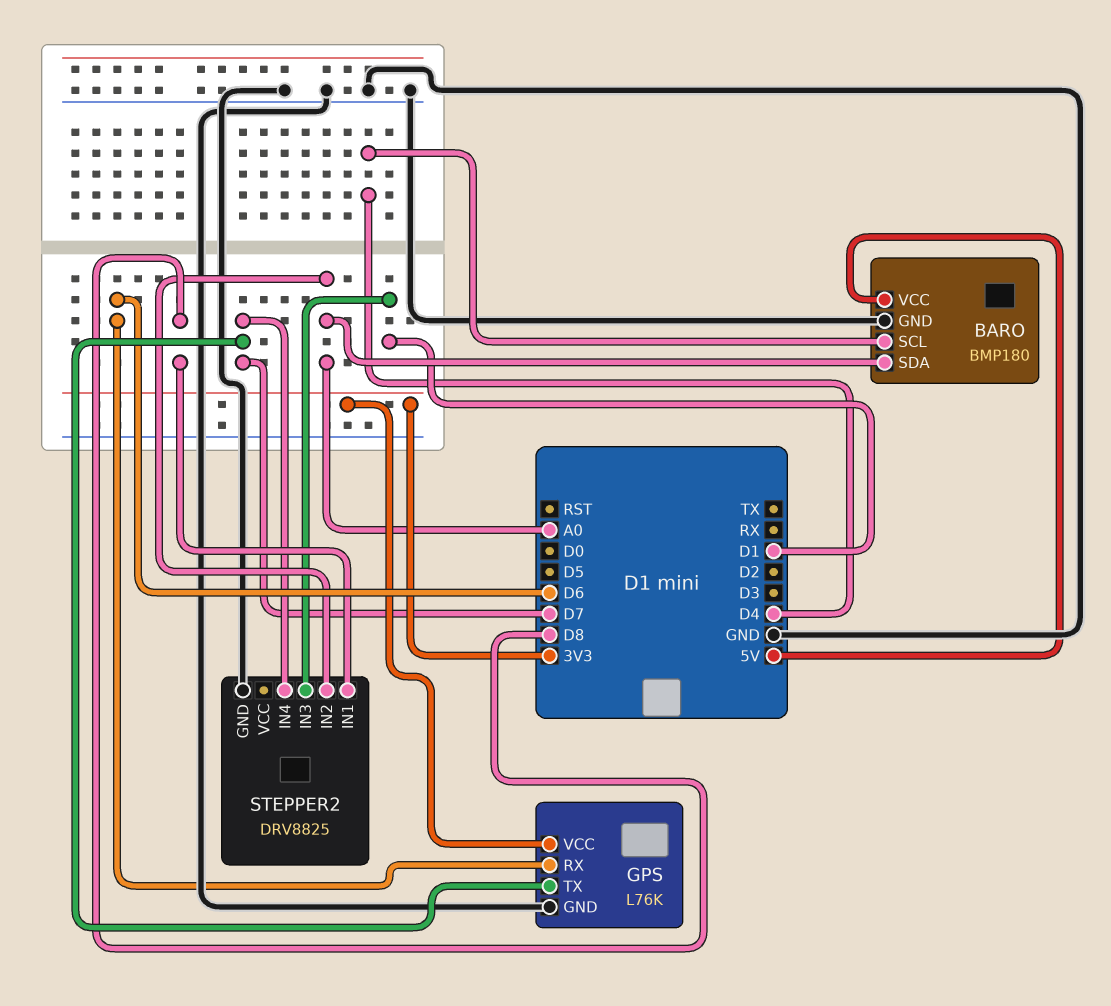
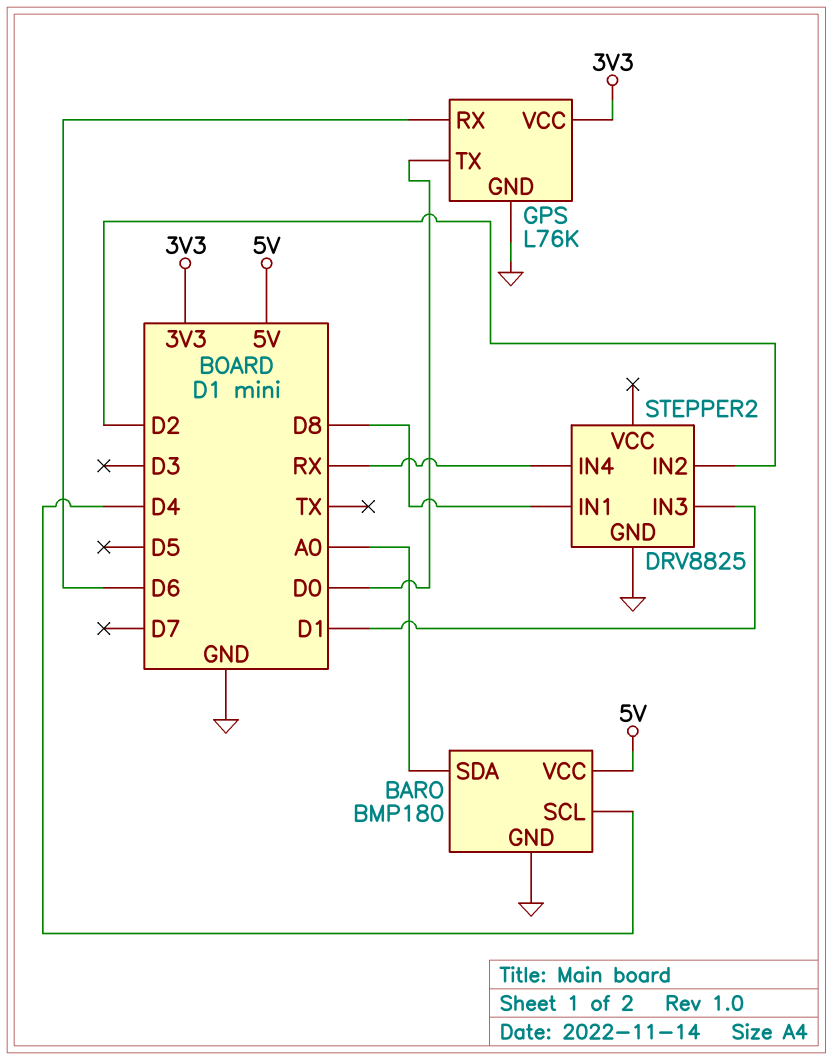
GPS pin TX: D7 -> D0
STEPPER2 pin IN2: A0 -> D2
STEPPER2 pin IN4: D7 -> RX

